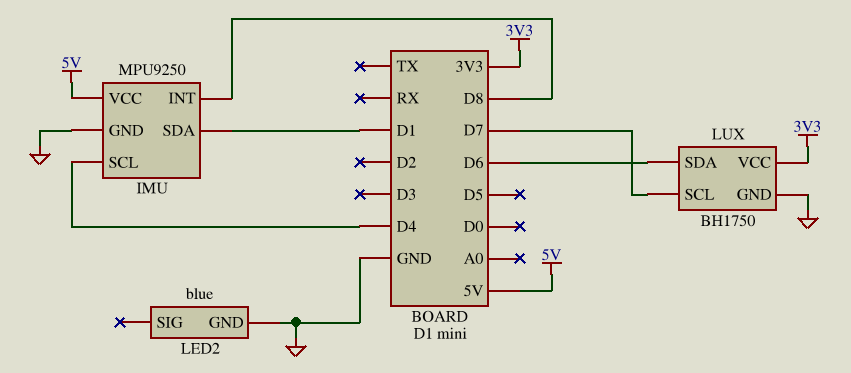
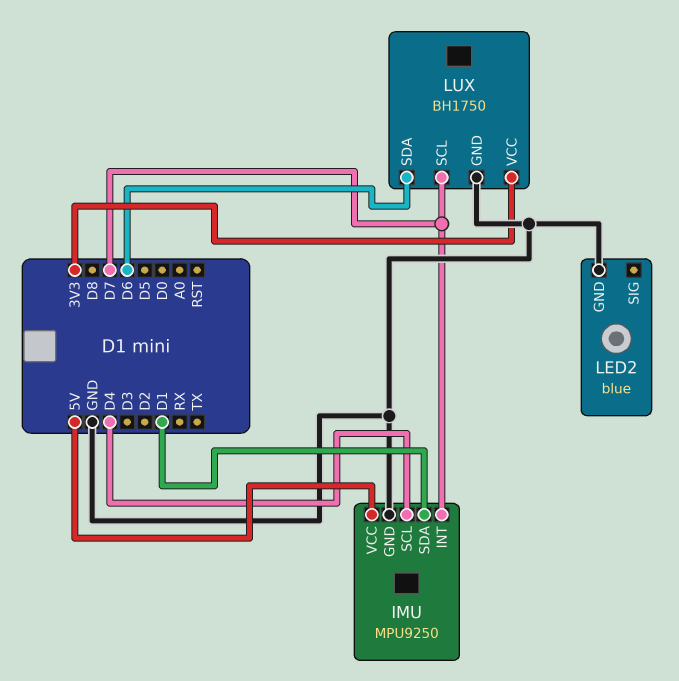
IMU pin INT: D8 -> D7

